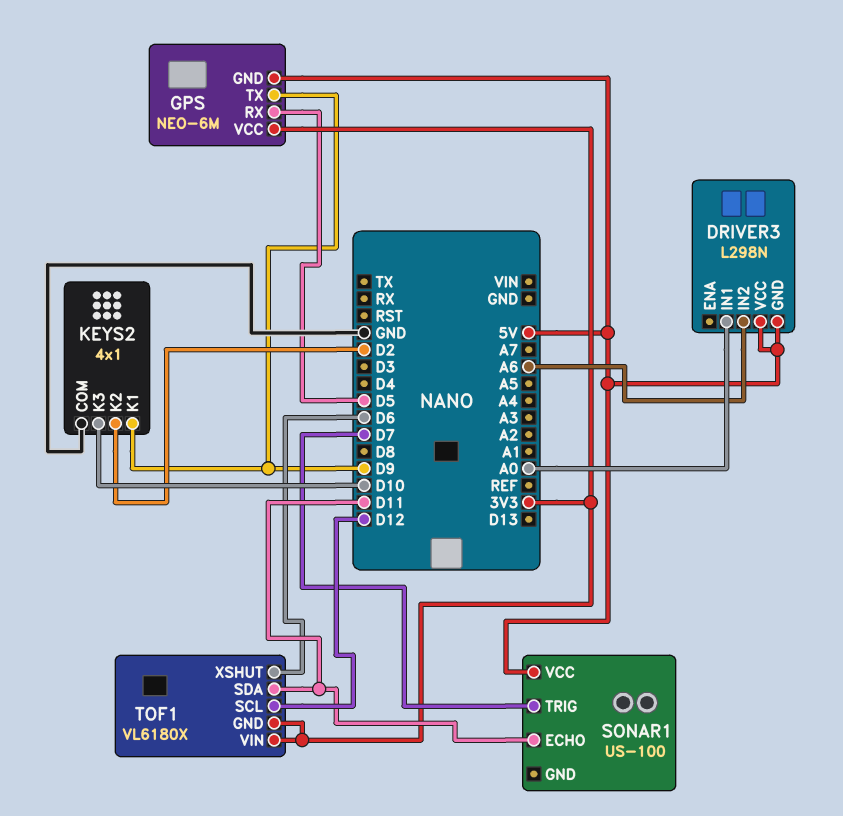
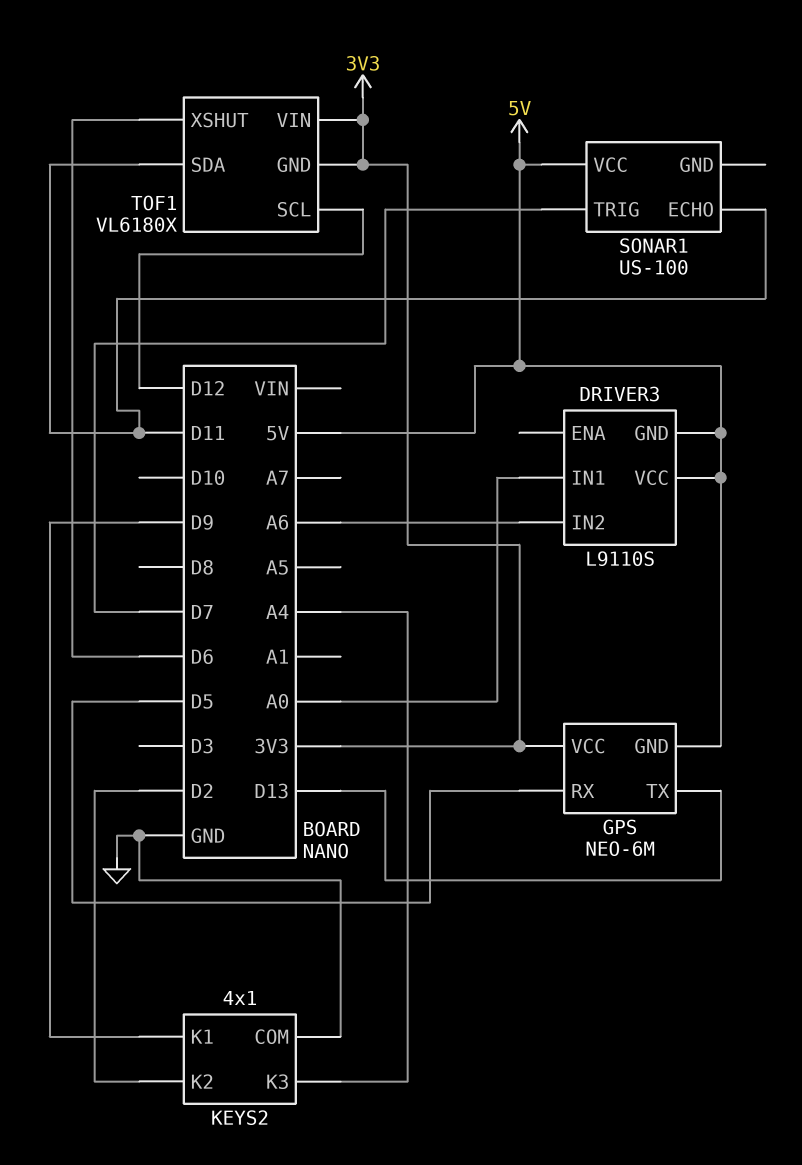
DRIVER3: L298N -> L9110S
GPS pin TX: D9 -> D13
KEYS2 pin K3: D10 -> A4

